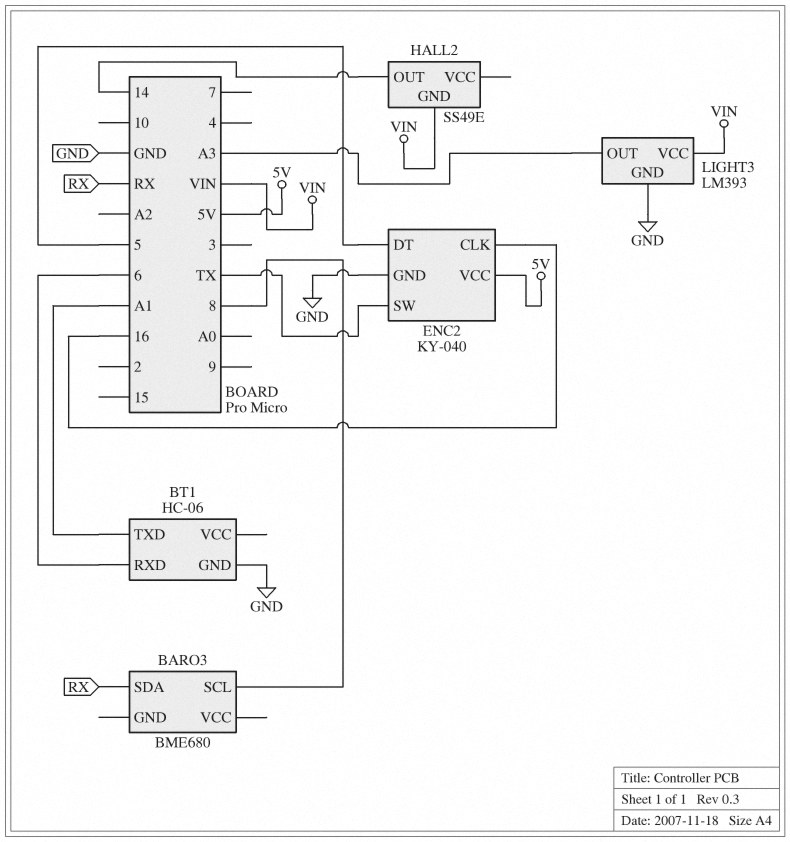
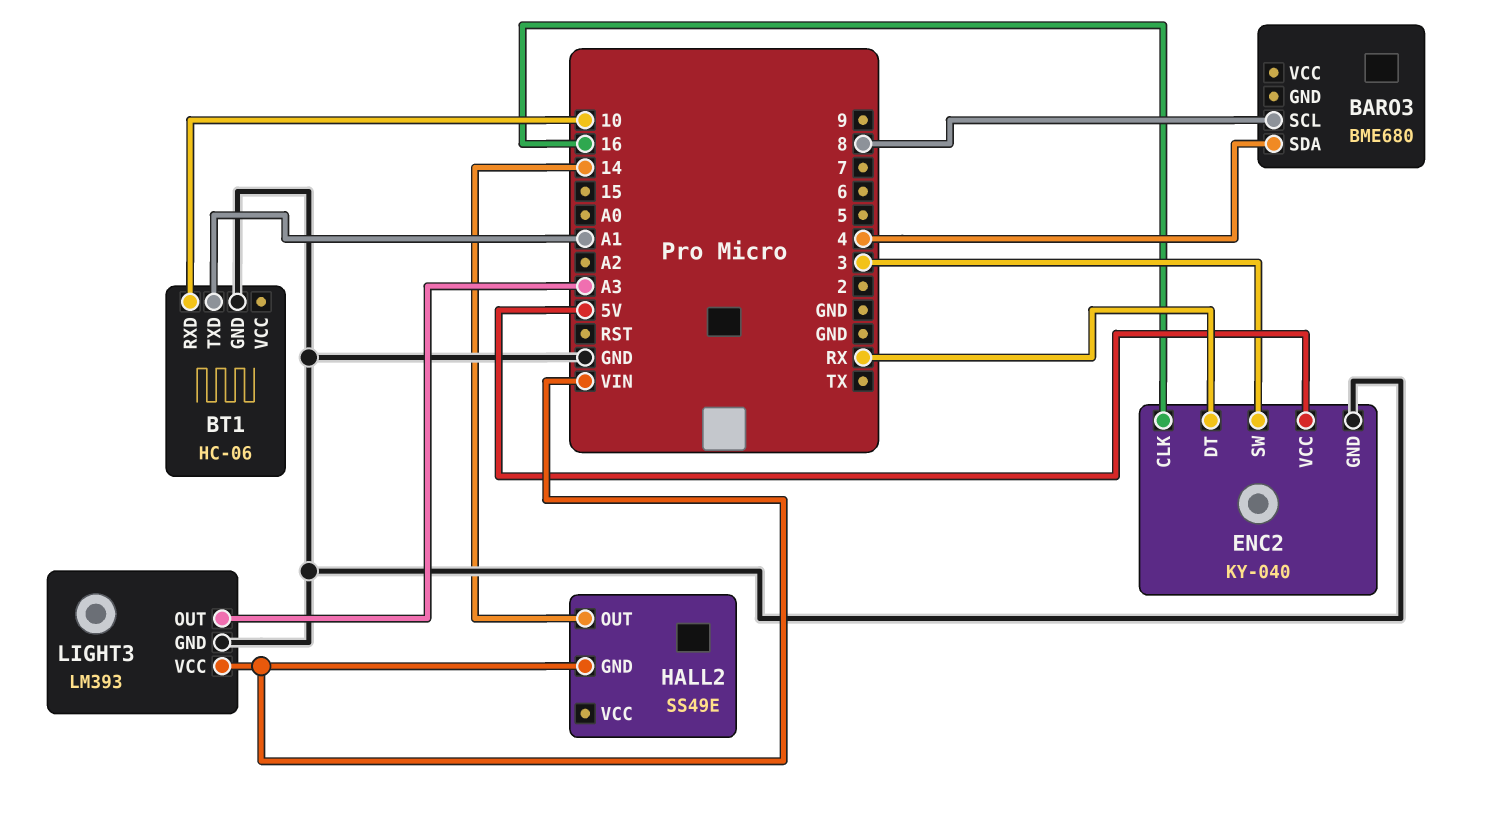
BARO3 pin SDA: RX -> 4
BT1 pin RXD: 6 -> 10
ENC2 pin DT: 5 -> RX
ENC2 pin SW: TX -> 3

